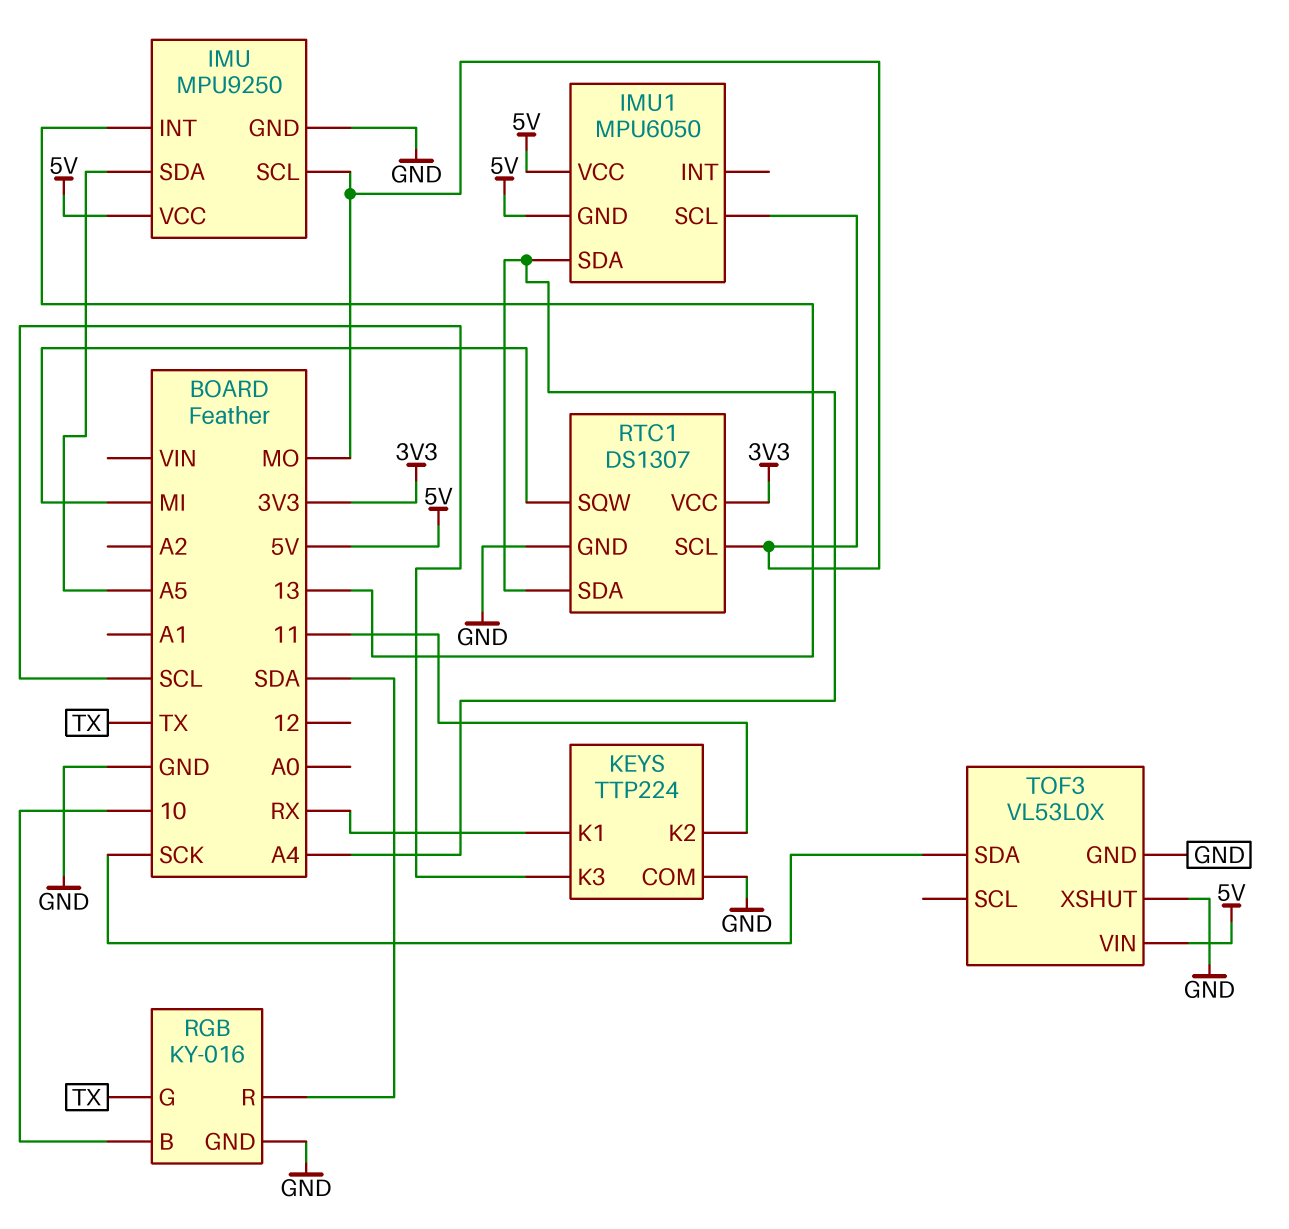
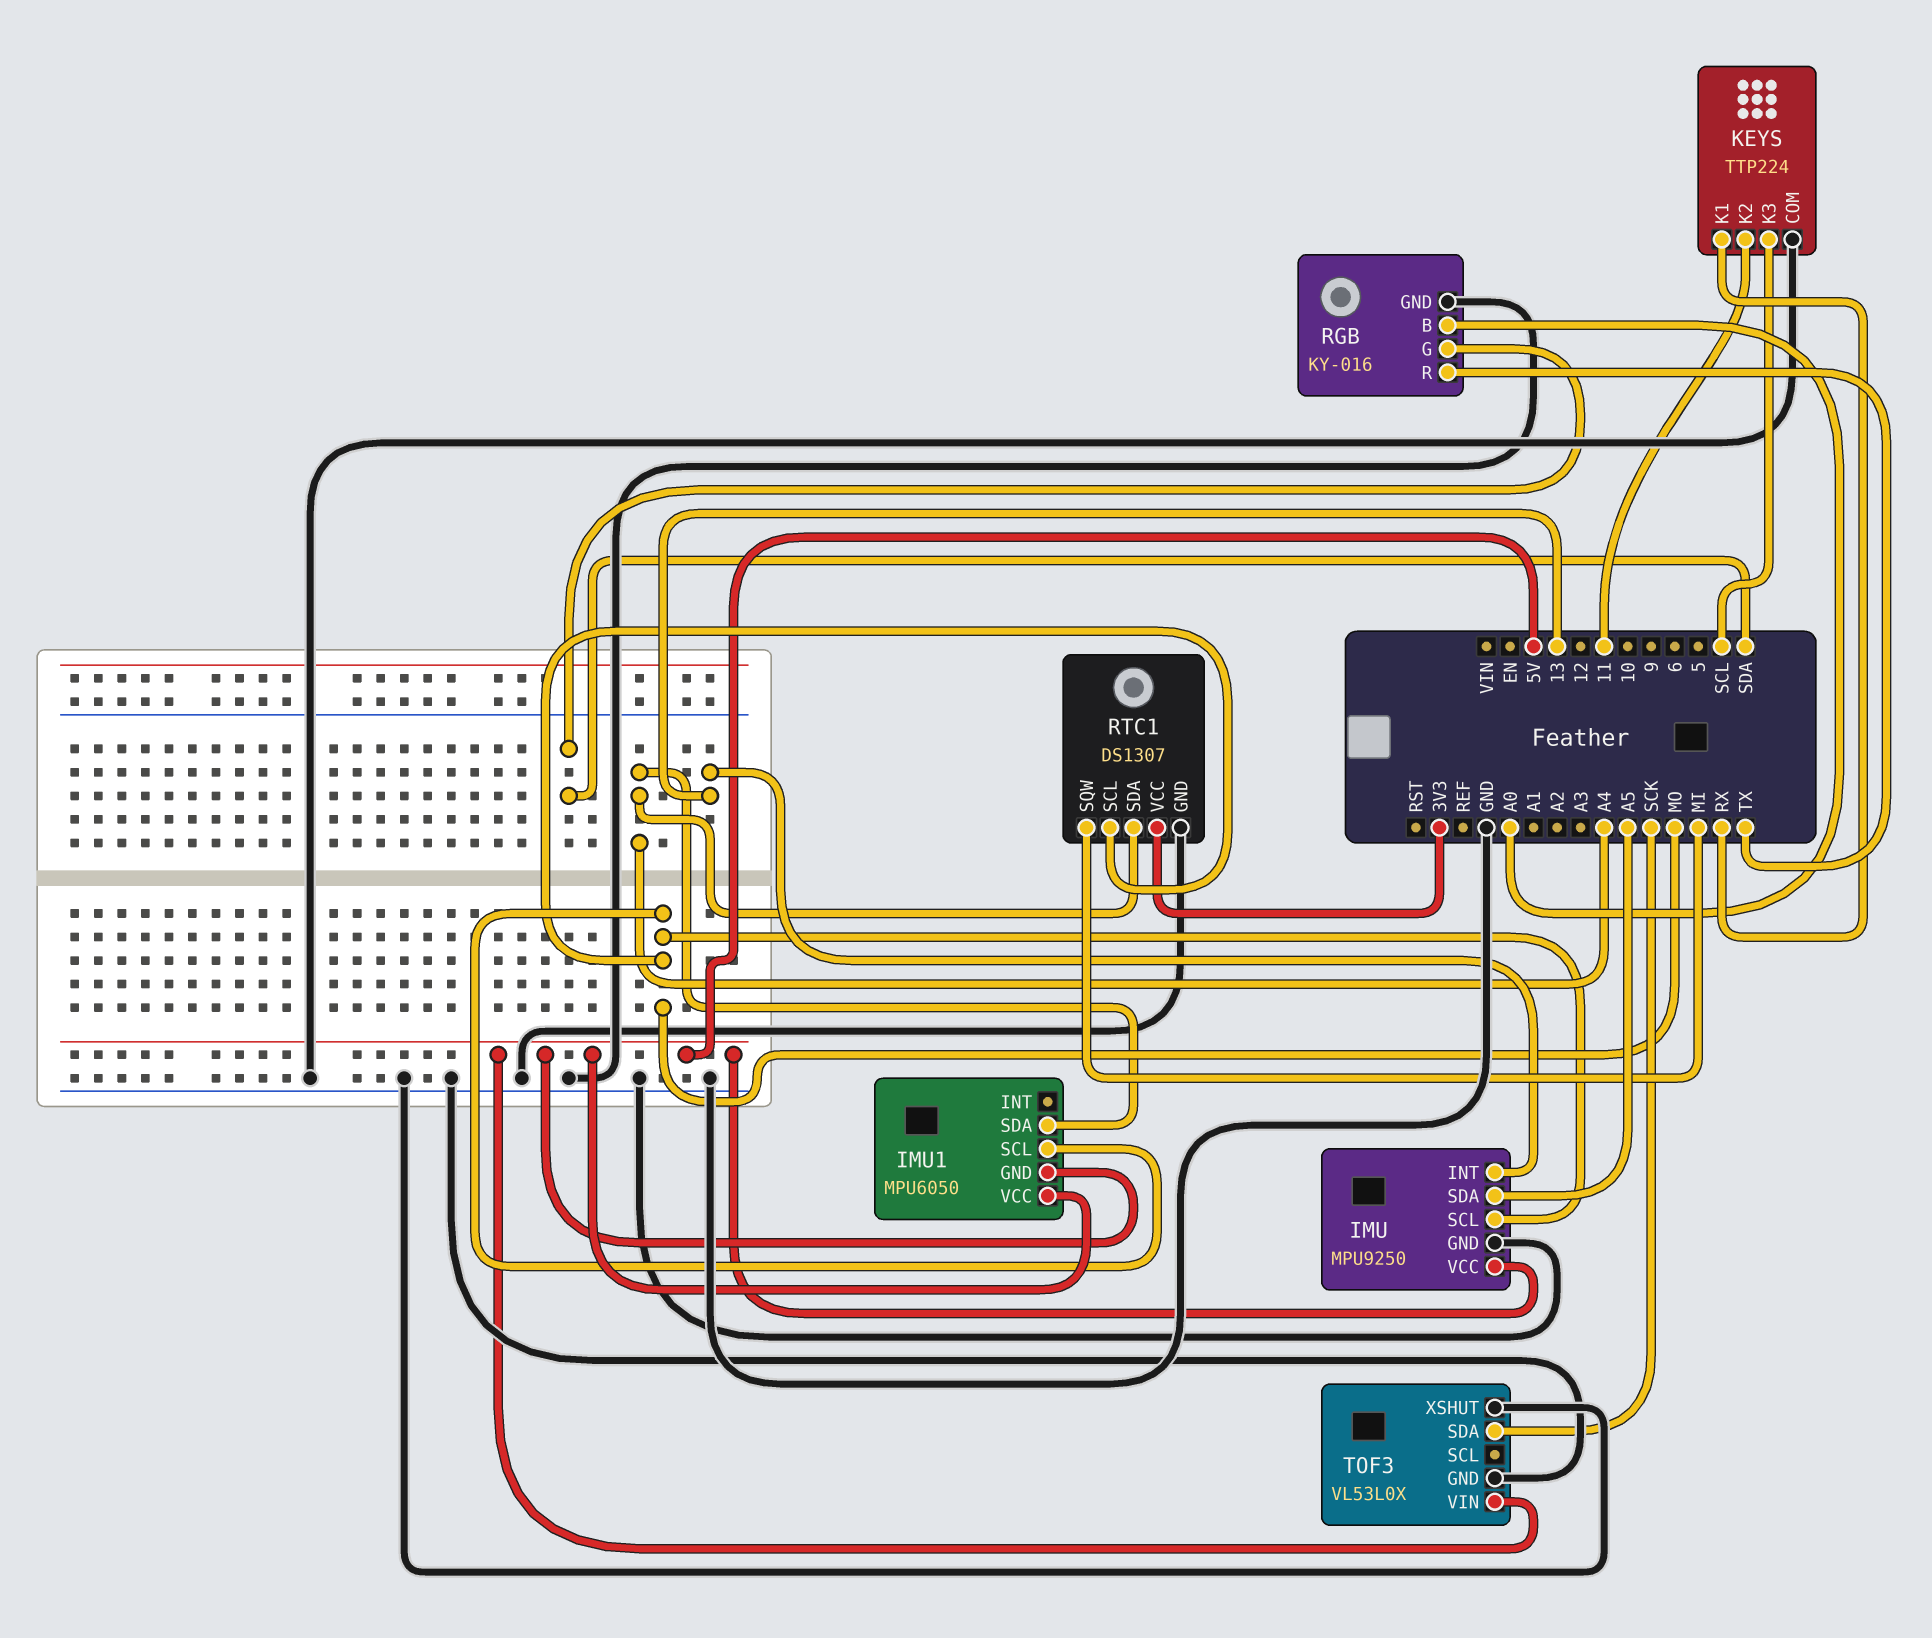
RGB pin B: 10 -> A0
RGB pin G: TX -> SDA
RGB pin R: SDA -> TX

